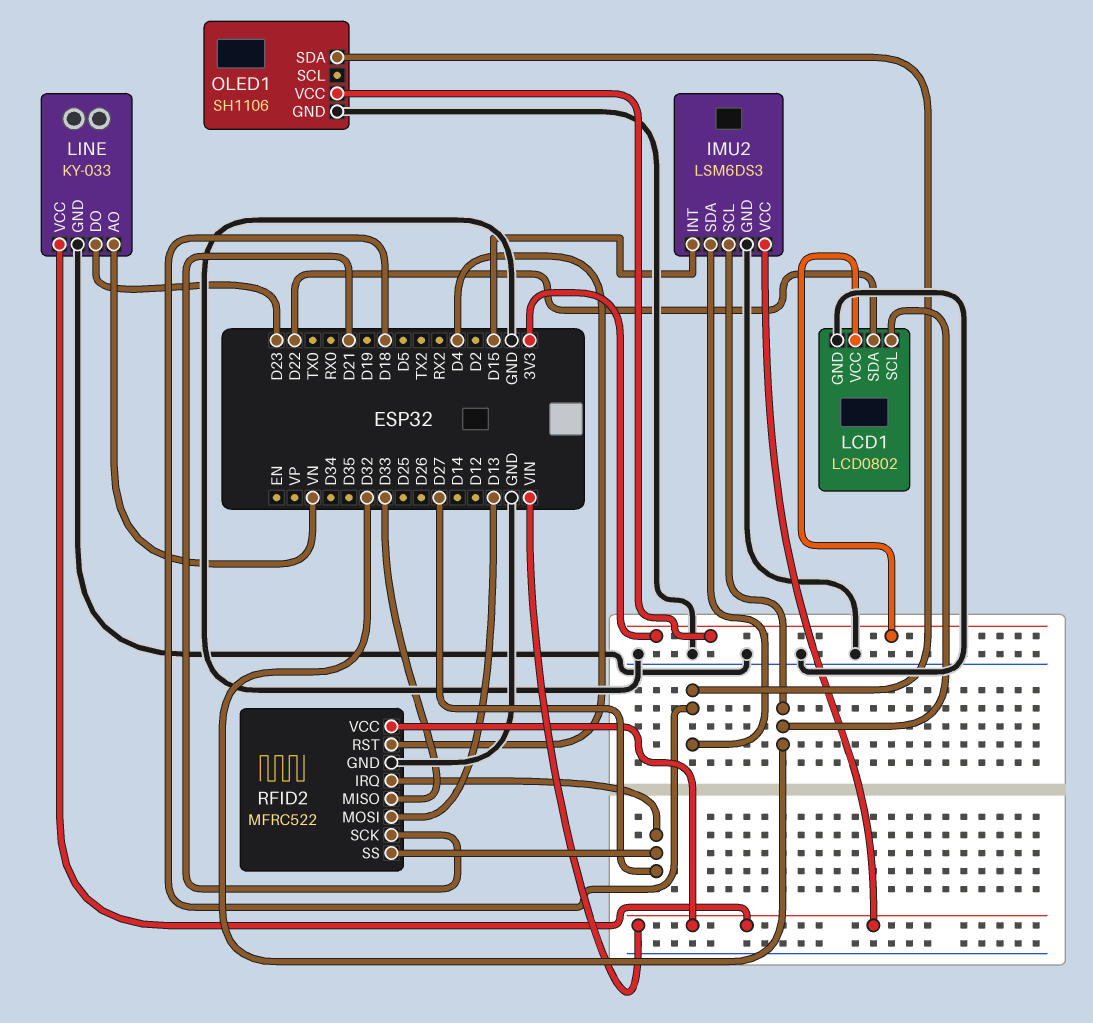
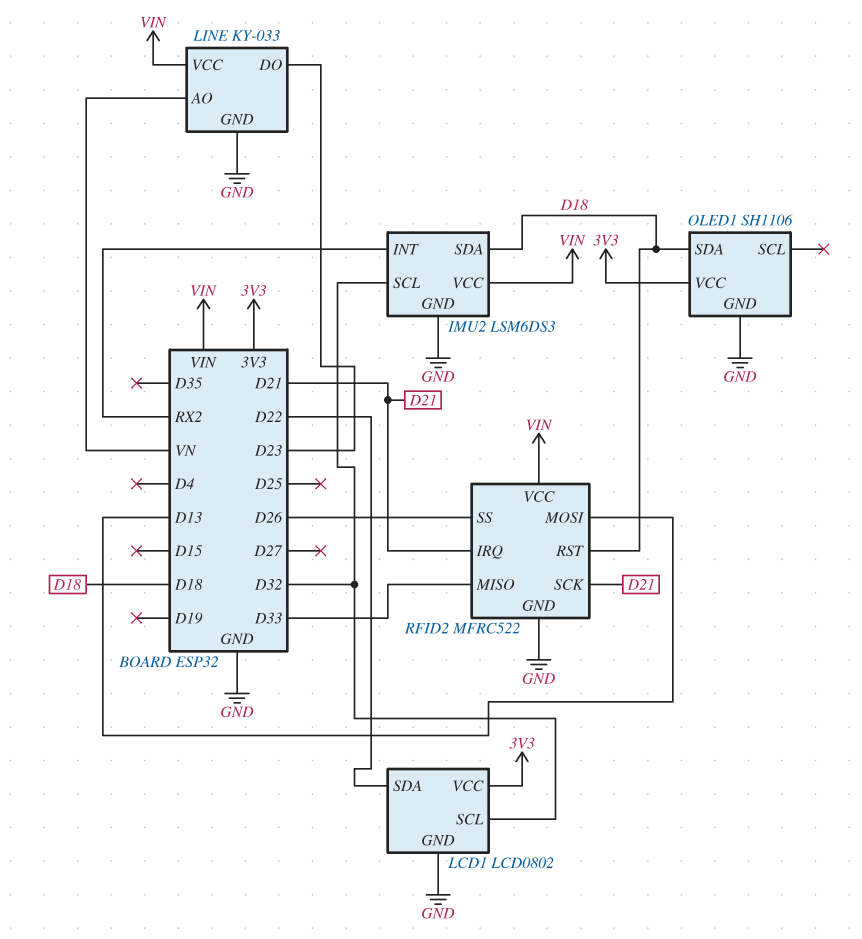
IMU2 pin INT: D15 -> RX2
RFID2 pin IRQ: D27 -> D21
RFID2 pin RST: D4 -> D18
RFID2 pin SS: D27 -> D26

